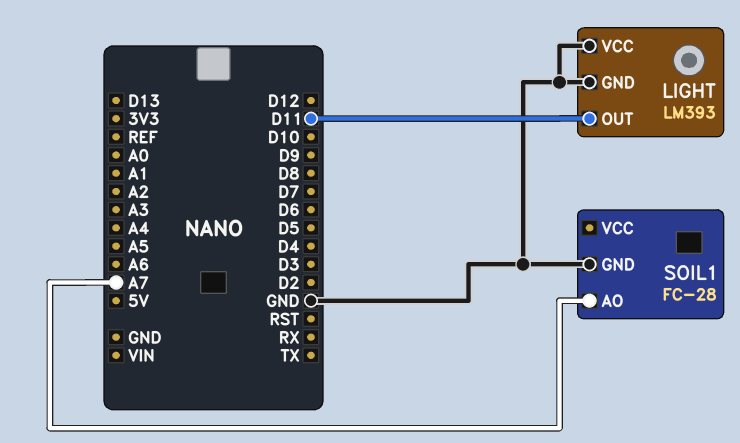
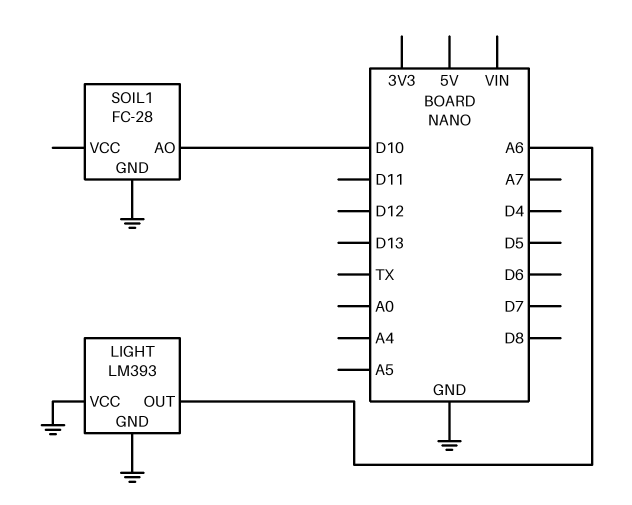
LIGHT pin OUT: D11 -> A6
SOIL1 pin AO: A7 -> D10

